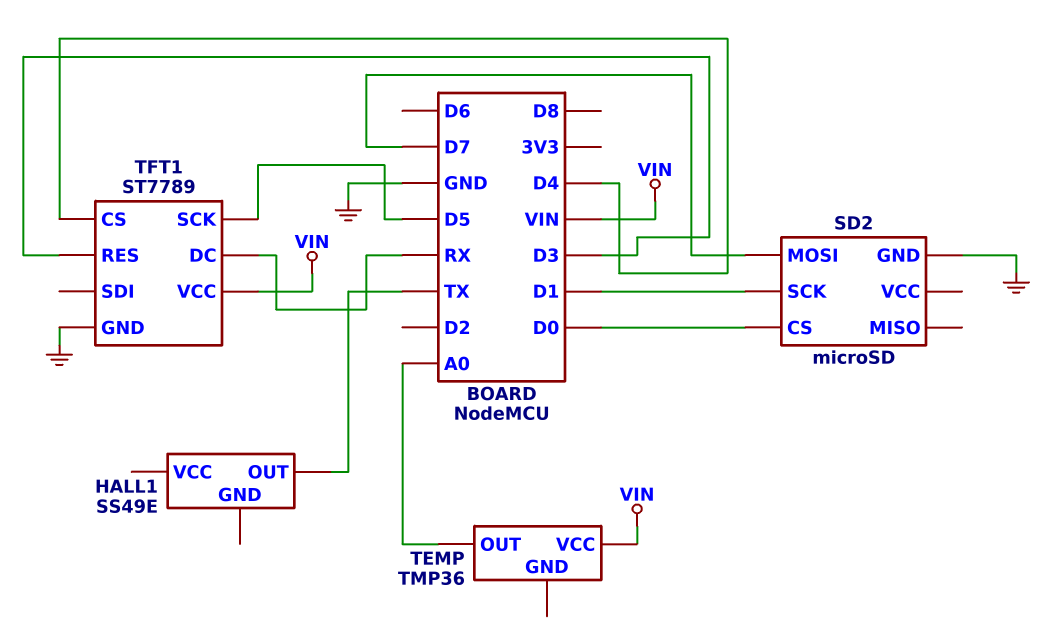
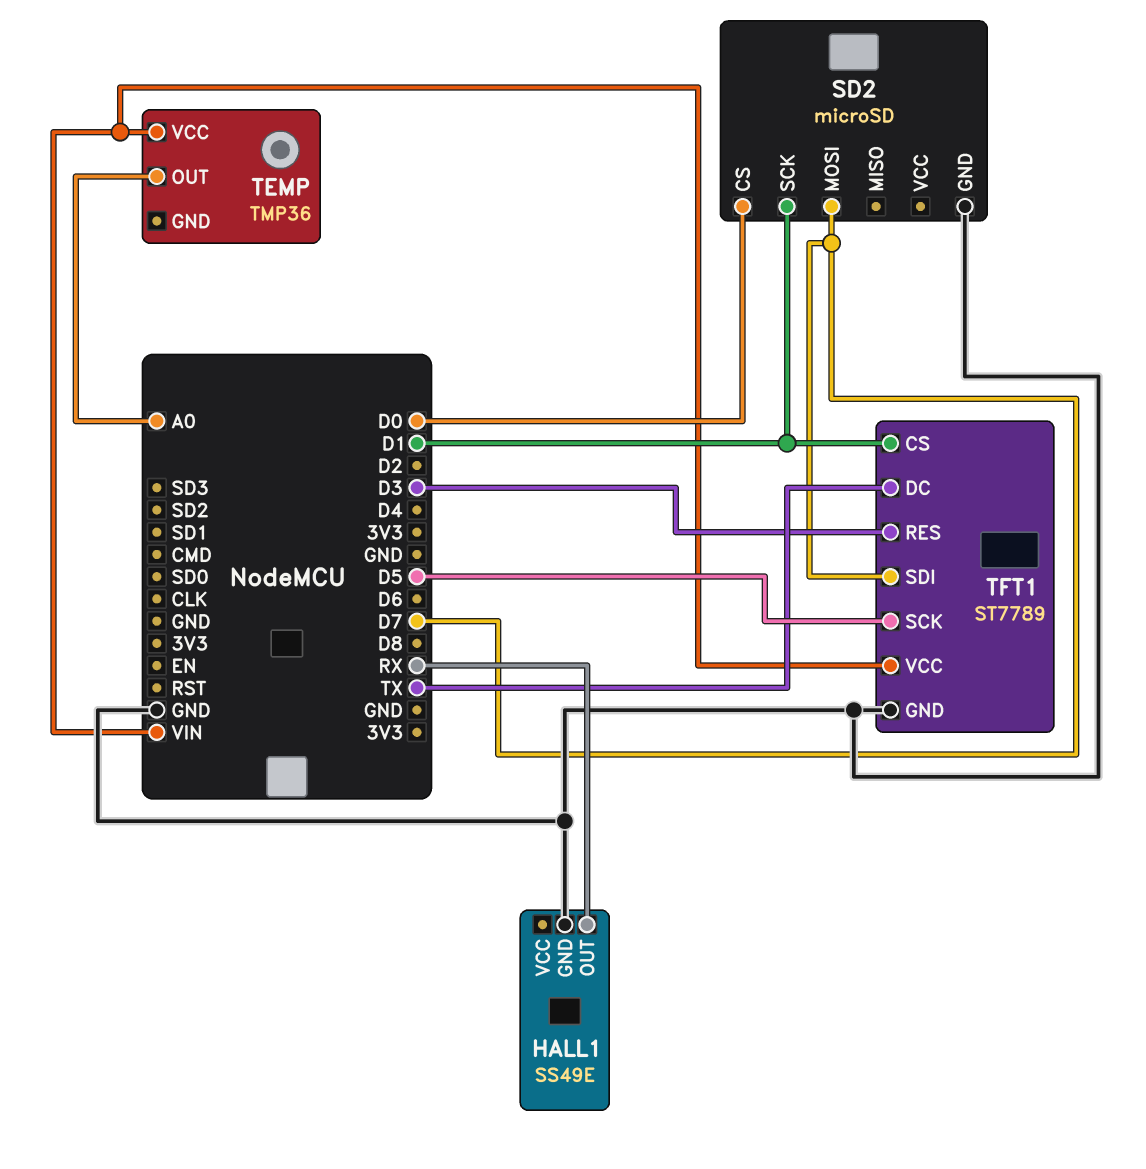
HALL1 pin GND: none -> GND
HALL1 pin OUT: TX -> RX
TFT1 pin CS: D4 -> D1
TFT1 pin DC: RX -> TX
TFT1 pin SDI: none -> D7

